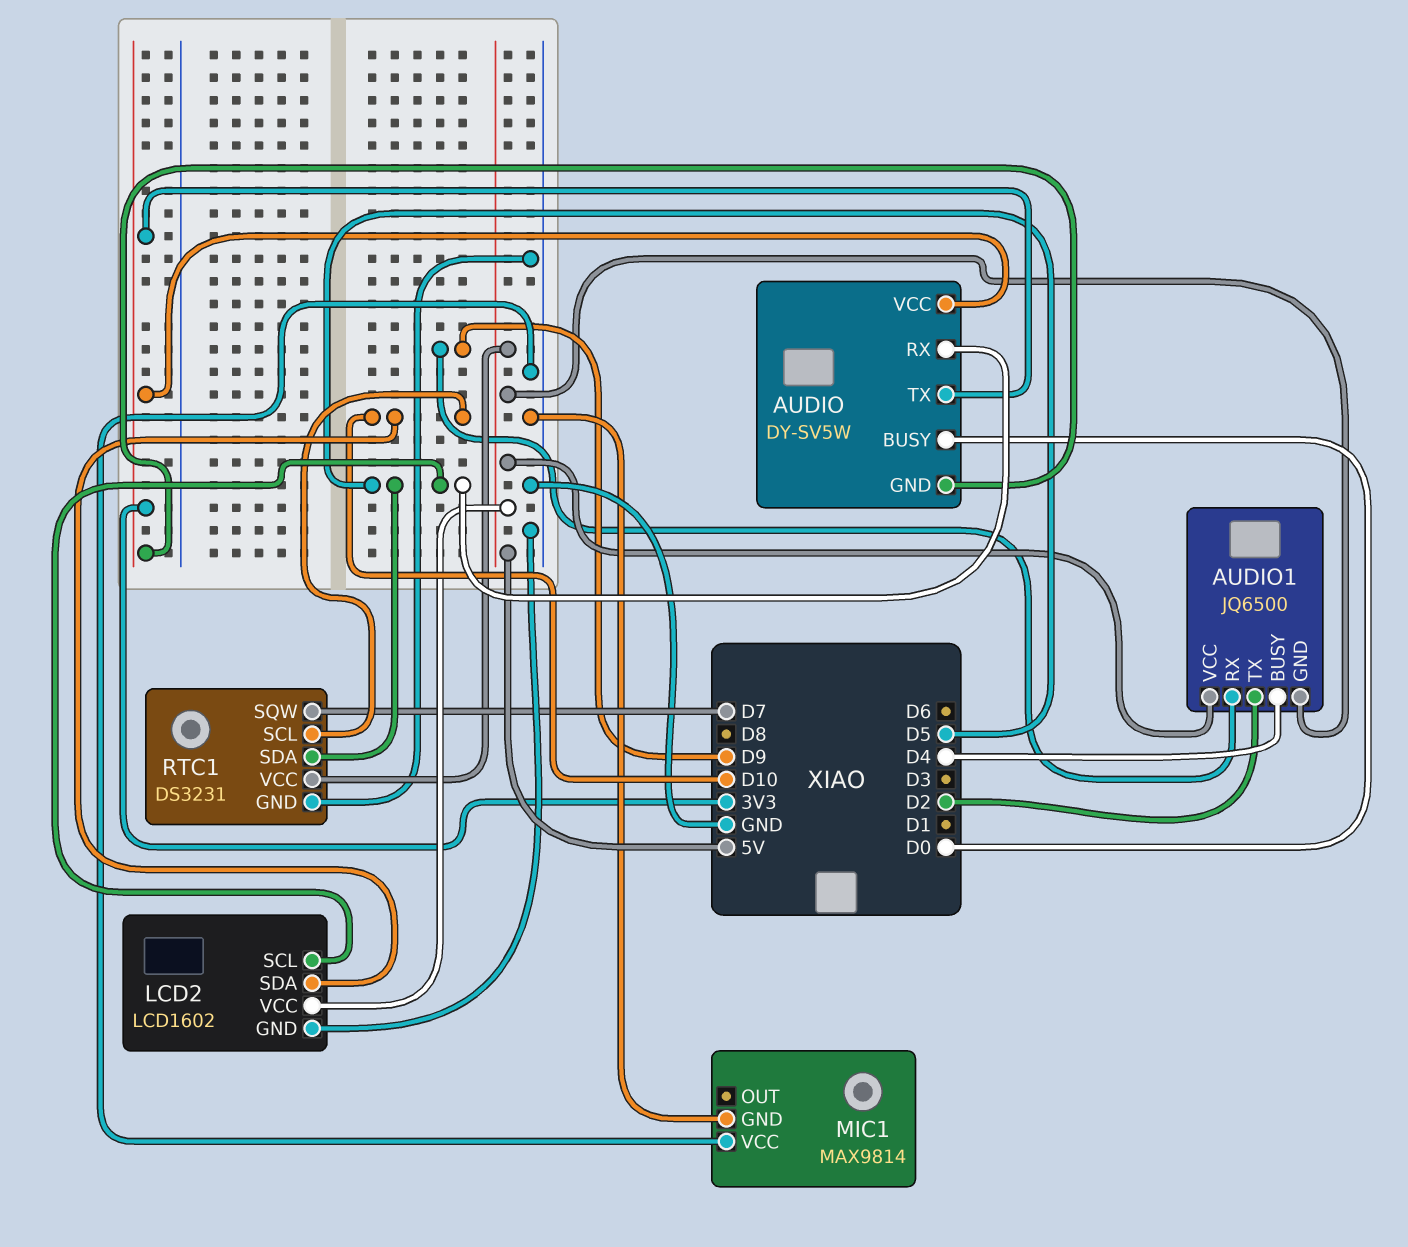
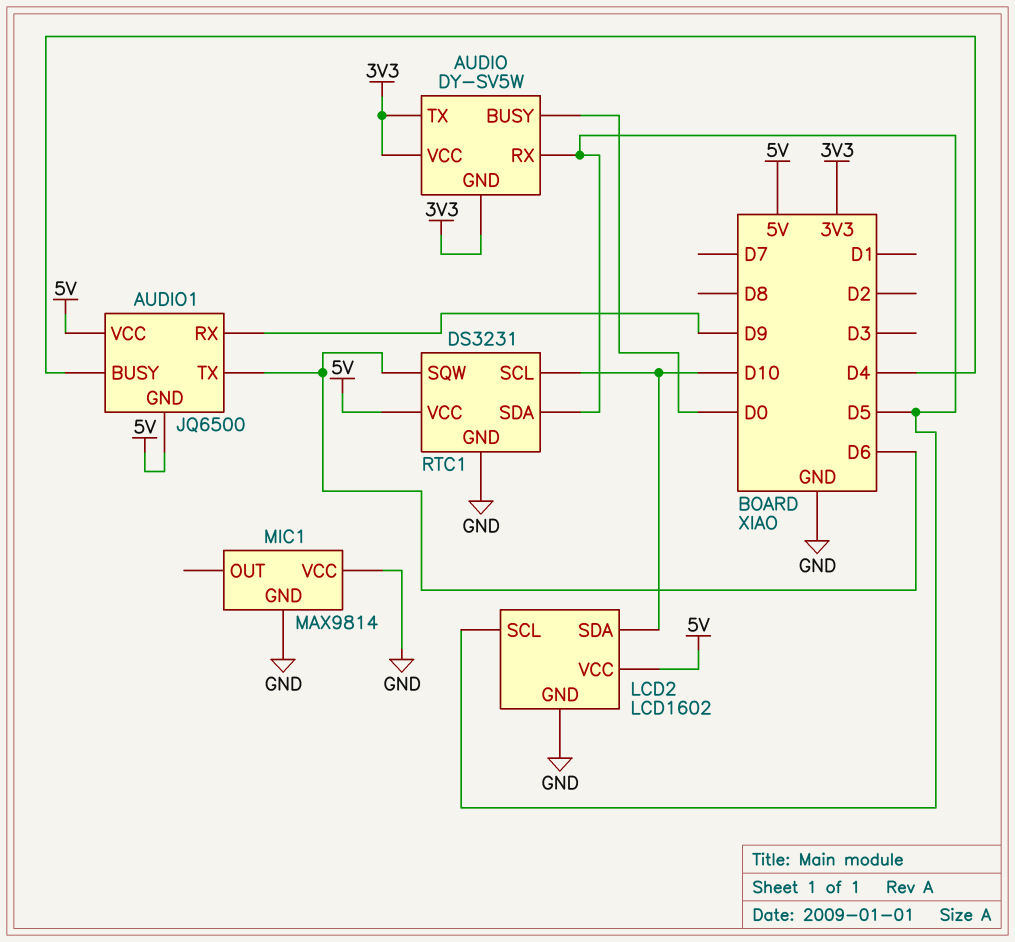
AUDIO1 pin TX: D2 -> D6
RTC1 pin SQW: D7 -> D6

